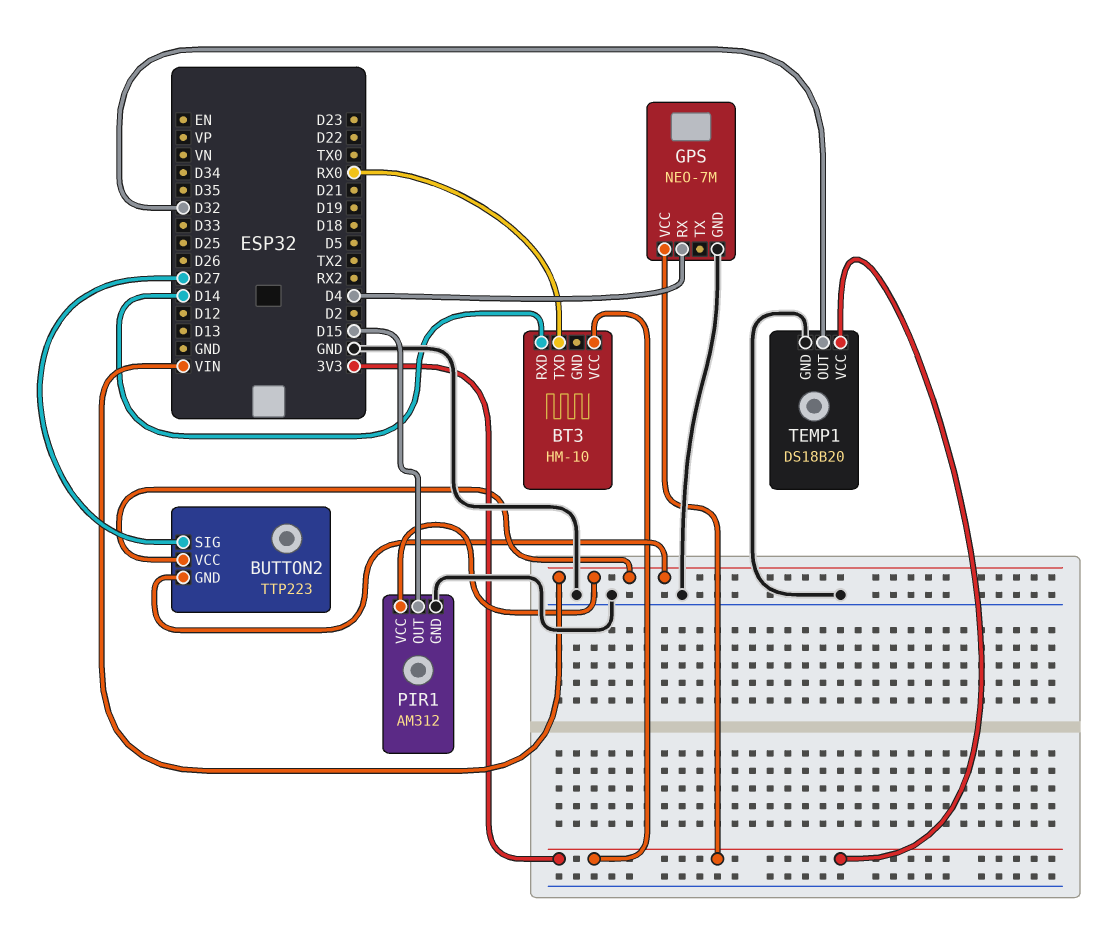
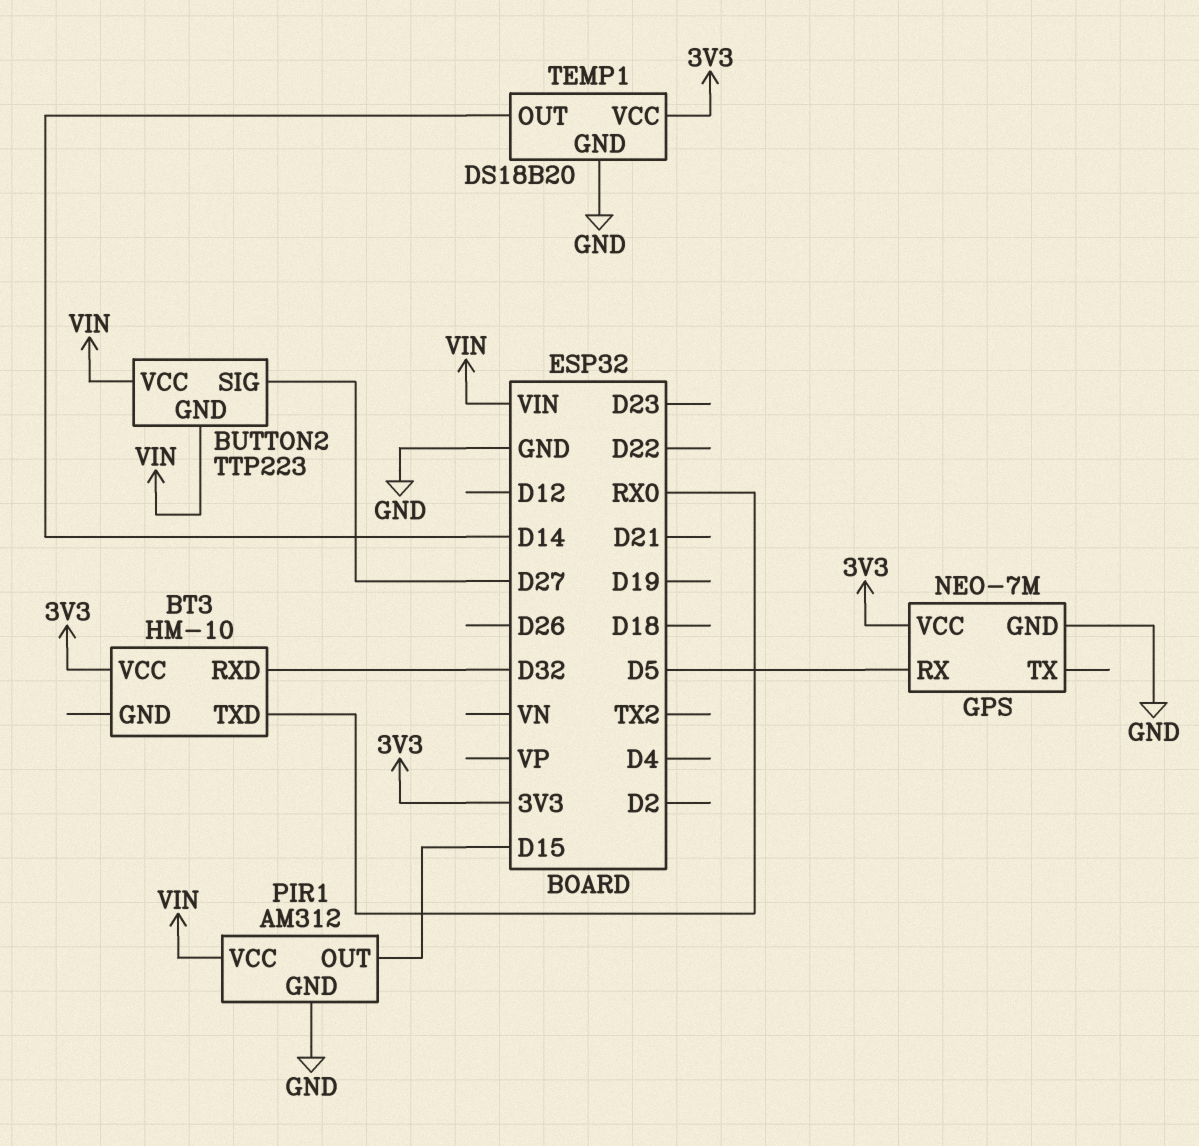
BT3 pin RXD: D14 -> D32
GPS pin RX: D4 -> D5
TEMP1 pin OUT: D32 -> D14

